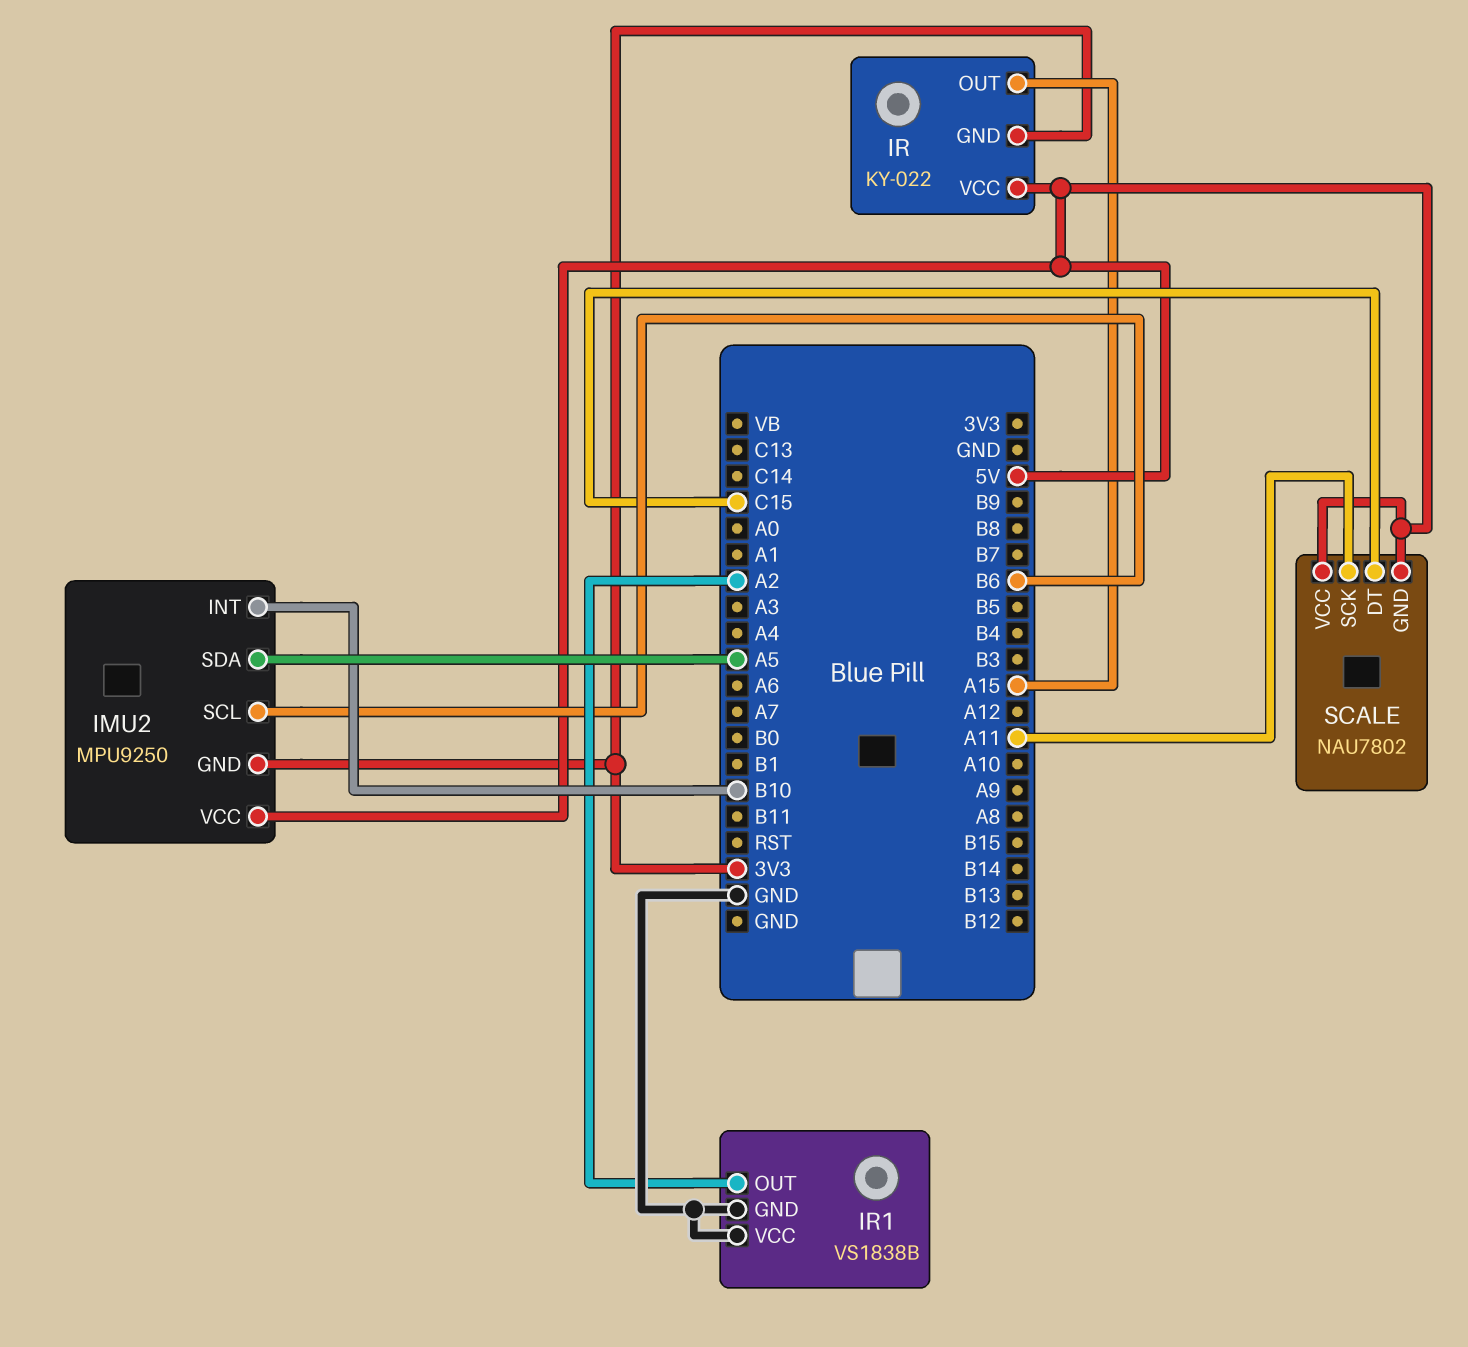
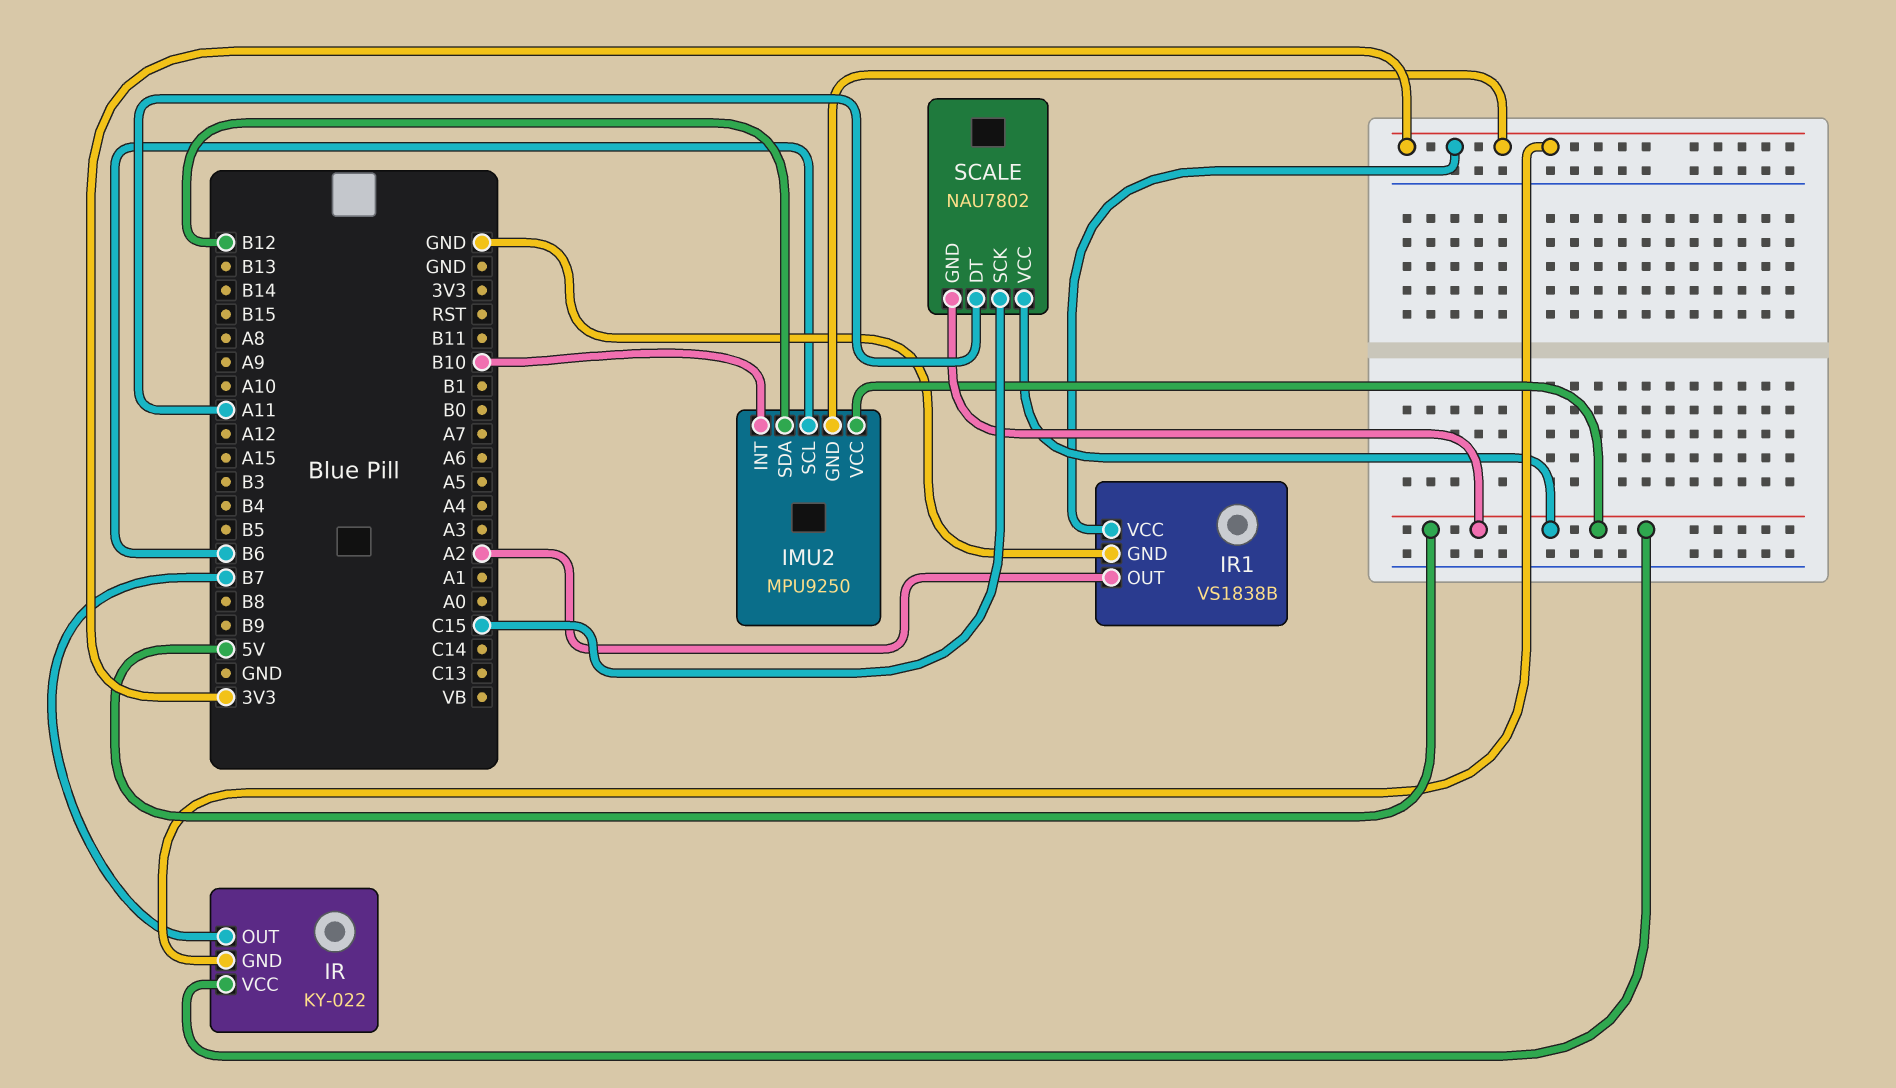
IMU2 pin SDA: A5 -> B12
IR pin OUT: A15 -> B7
IR1 pin VCC: GND -> 3V3
SCALE pin DT: C15 -> A11
SCALE pin SCK: A11 -> C15

